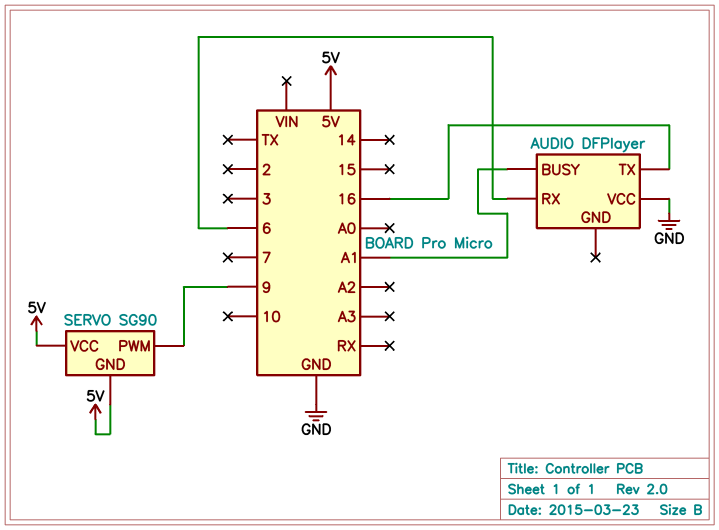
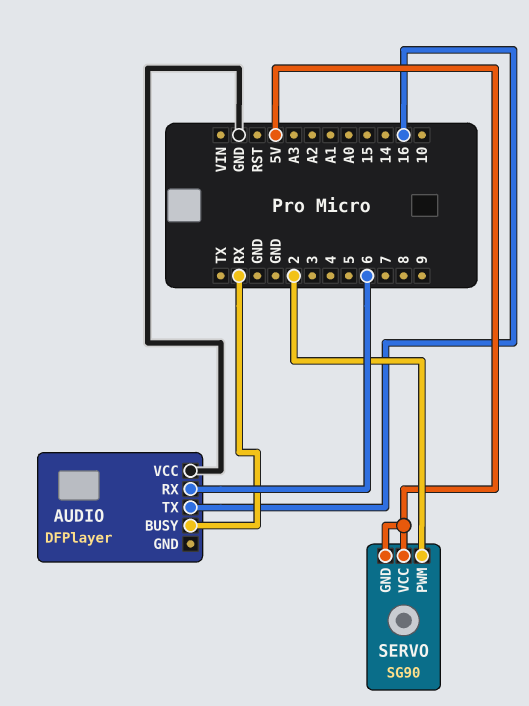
AUDIO pin BUSY: A1 -> RX
SERVO pin PWM: 9 -> 2

